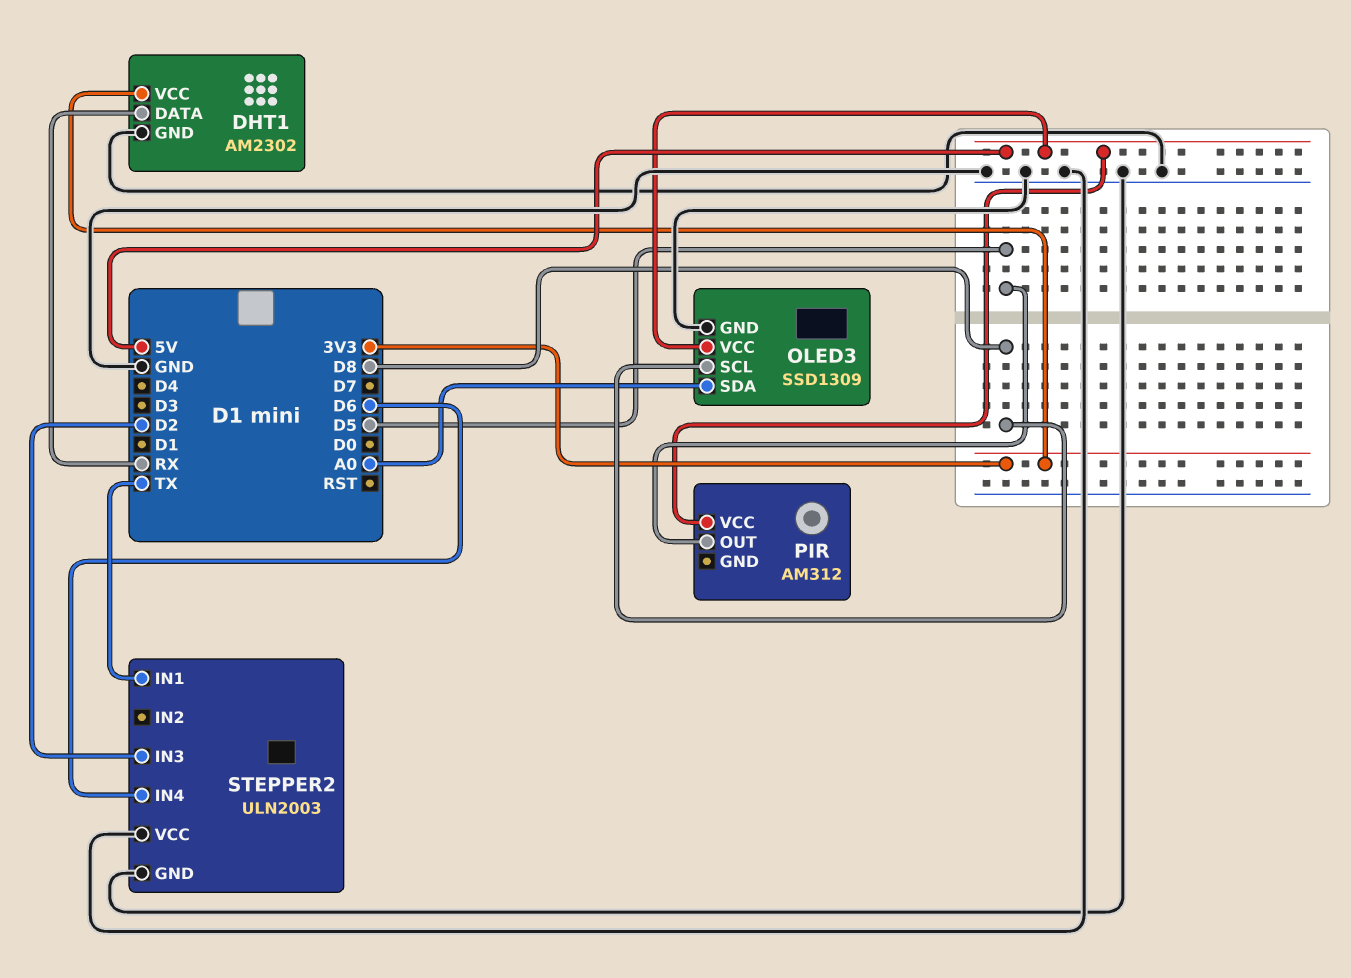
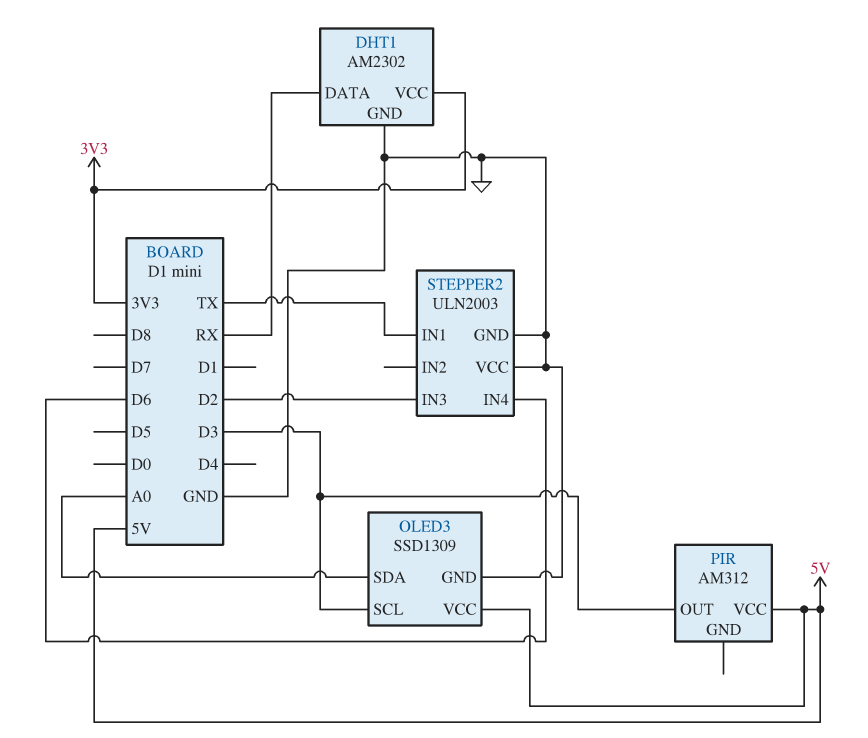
OLED3 pin SCL: D8 -> D3
PIR pin OUT: D5 -> D3

